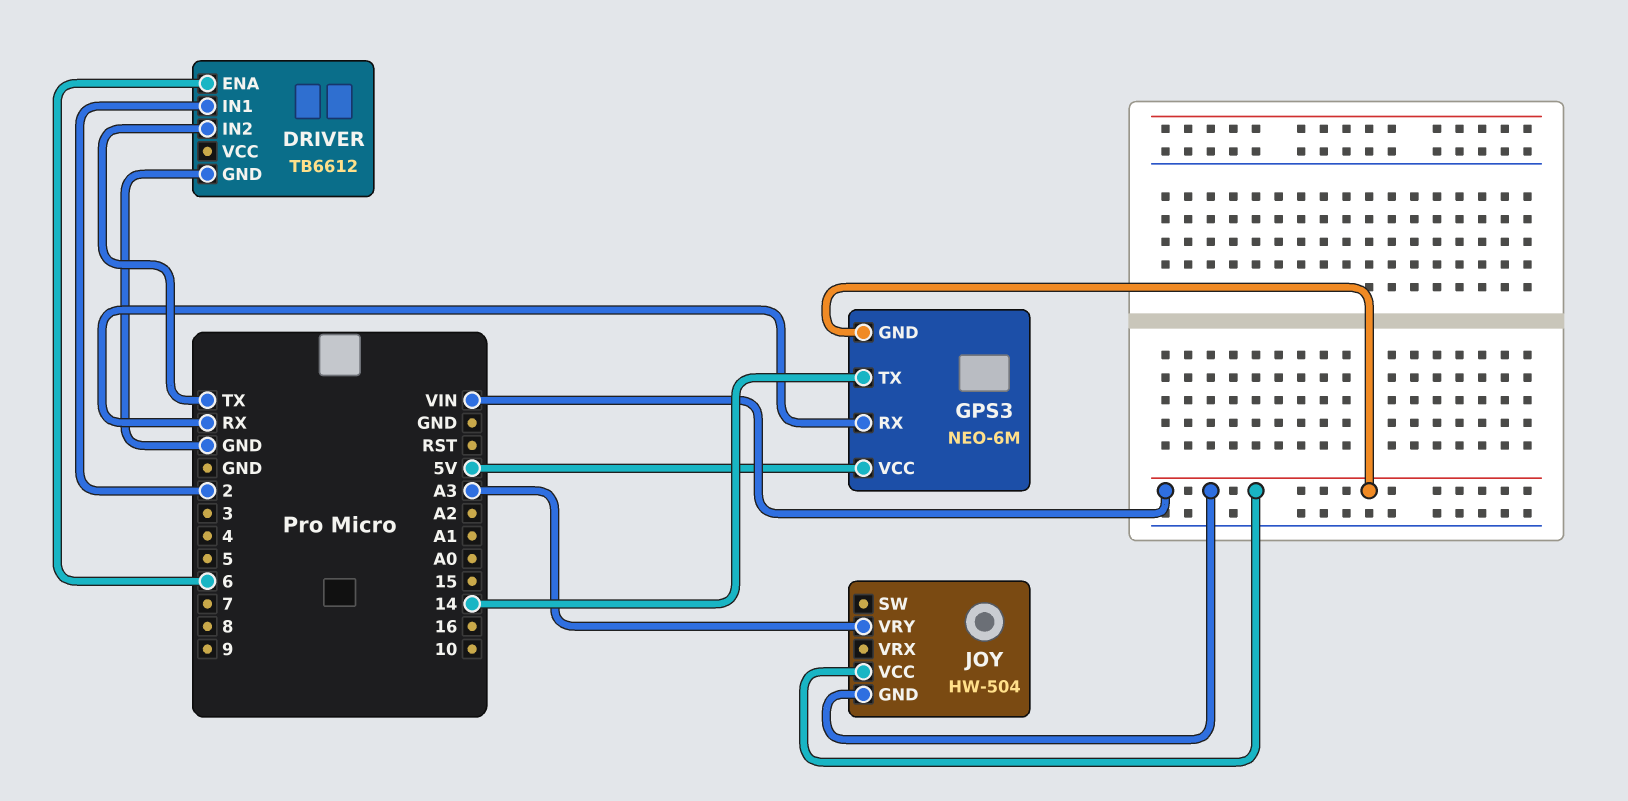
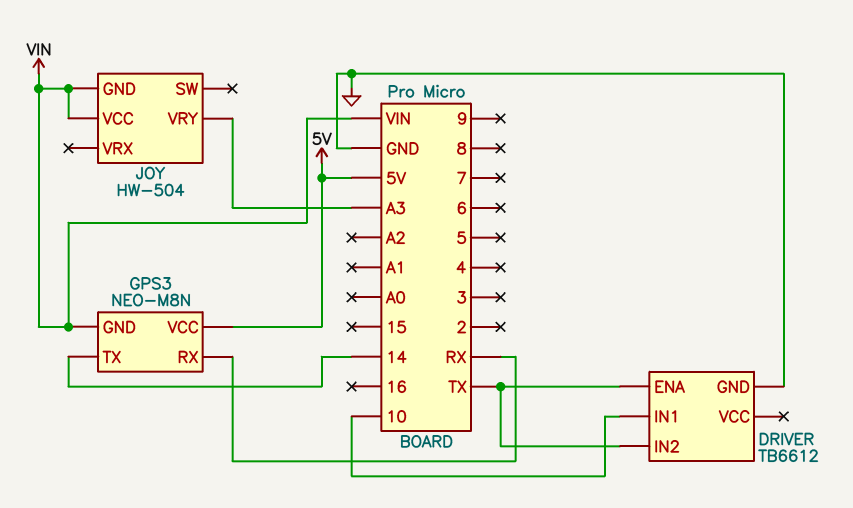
DRIVER pin ENA: 6 -> TX
DRIVER pin IN1: 2 -> 10
GPS3: NEO-6M -> NEO-M8N

